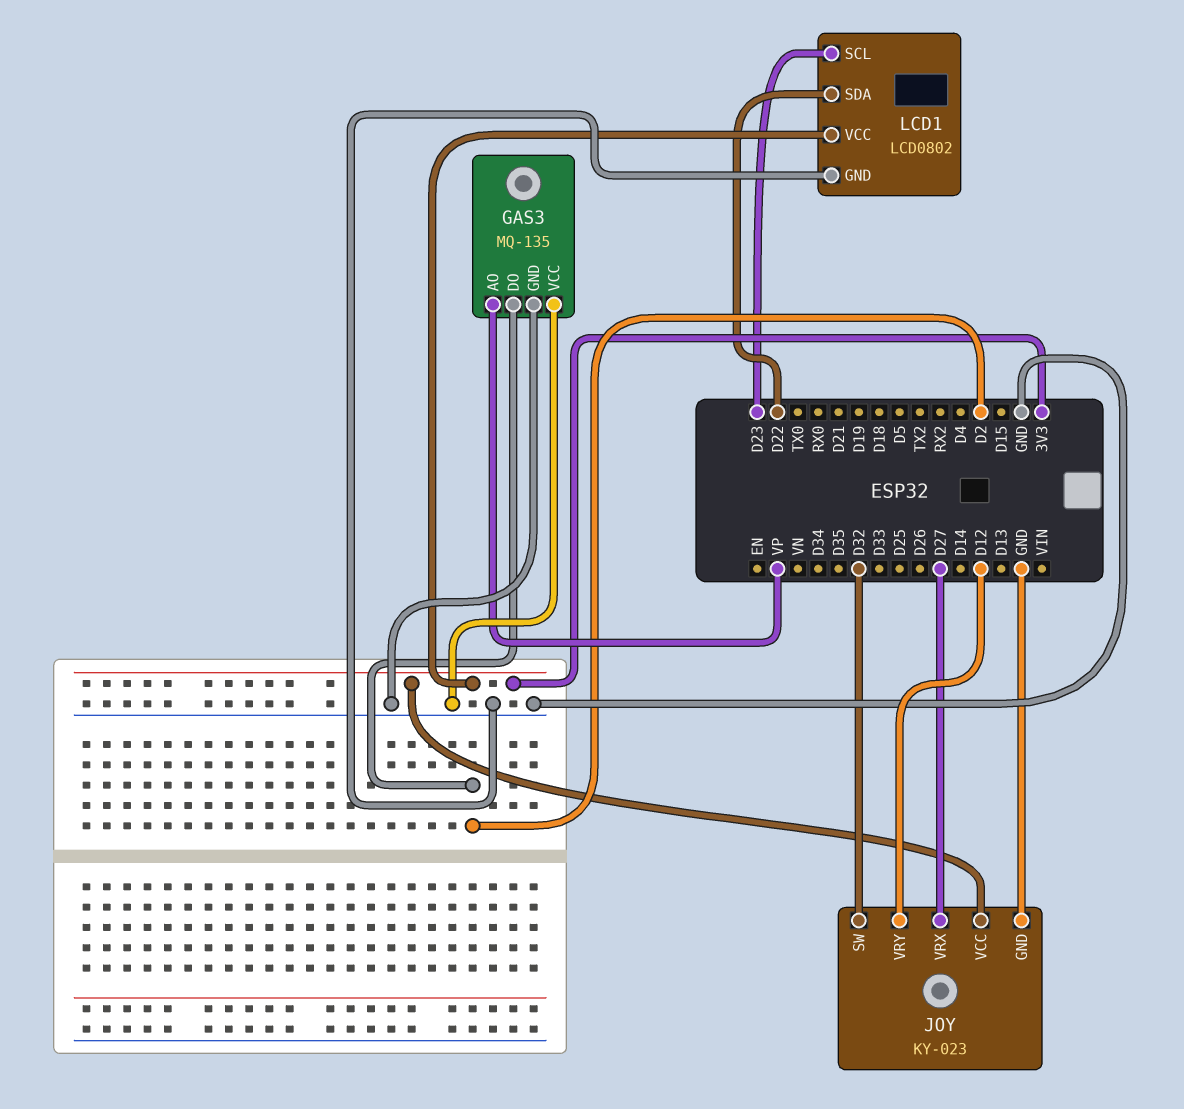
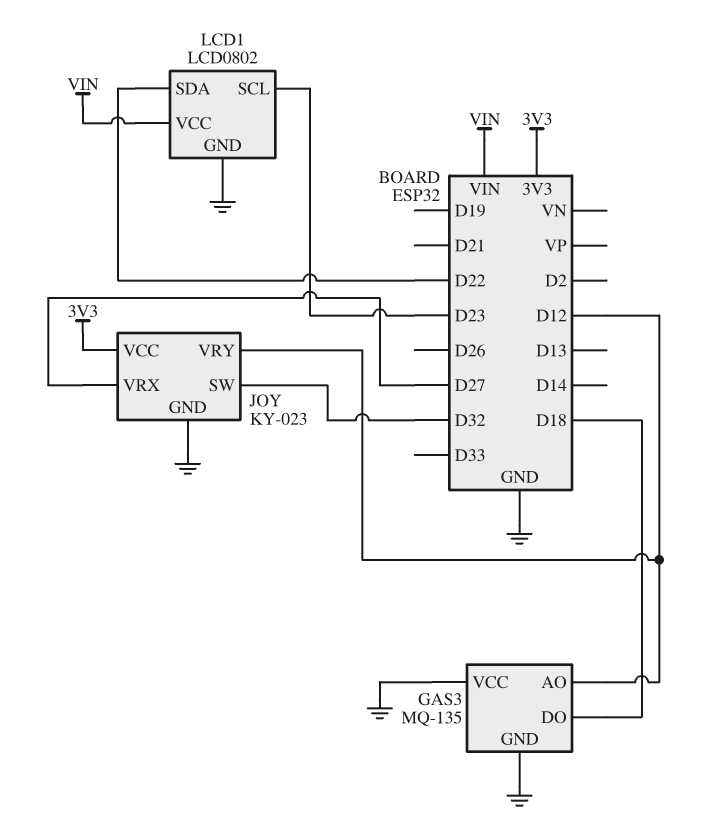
GAS3 pin AO: VP -> D12
GAS3 pin DO: D2 -> D18
LCD1 pin VCC: 3V3 -> VIN

